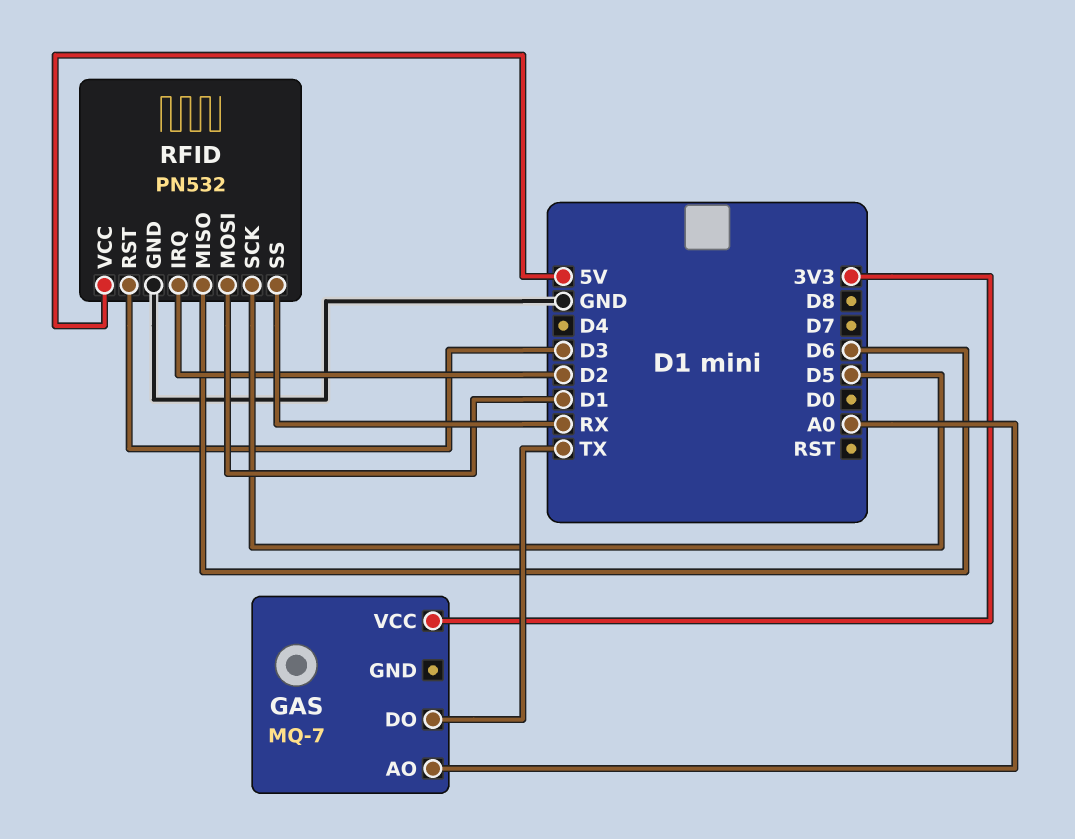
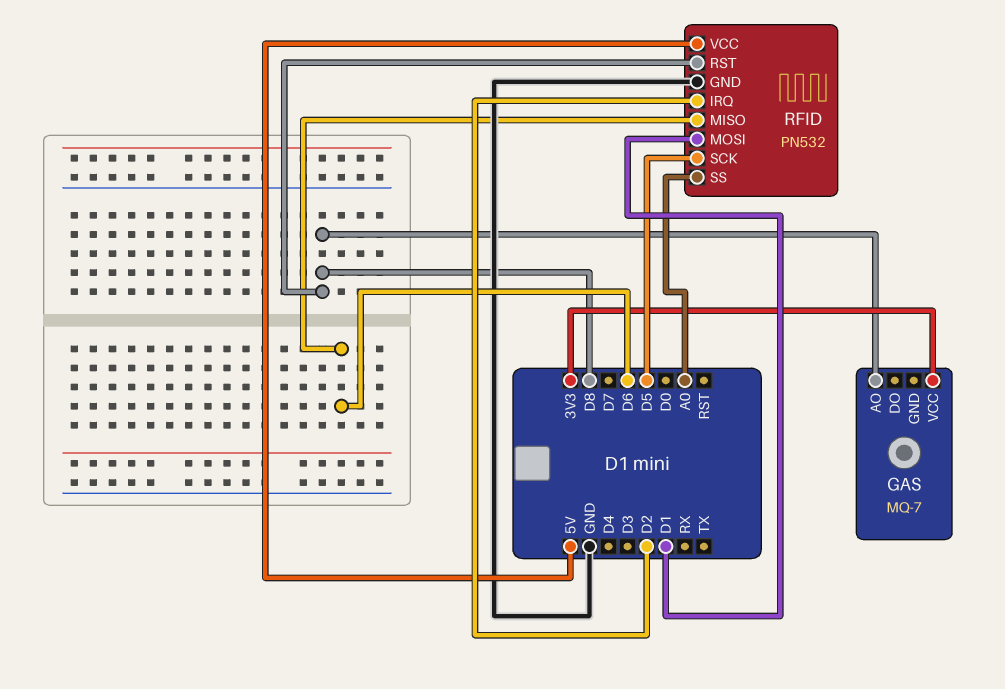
GAS pin AO: A0 -> D8
GAS pin DO: TX -> none
RFID pin RST: D3 -> D8
RFID pin SS: RX -> A0

